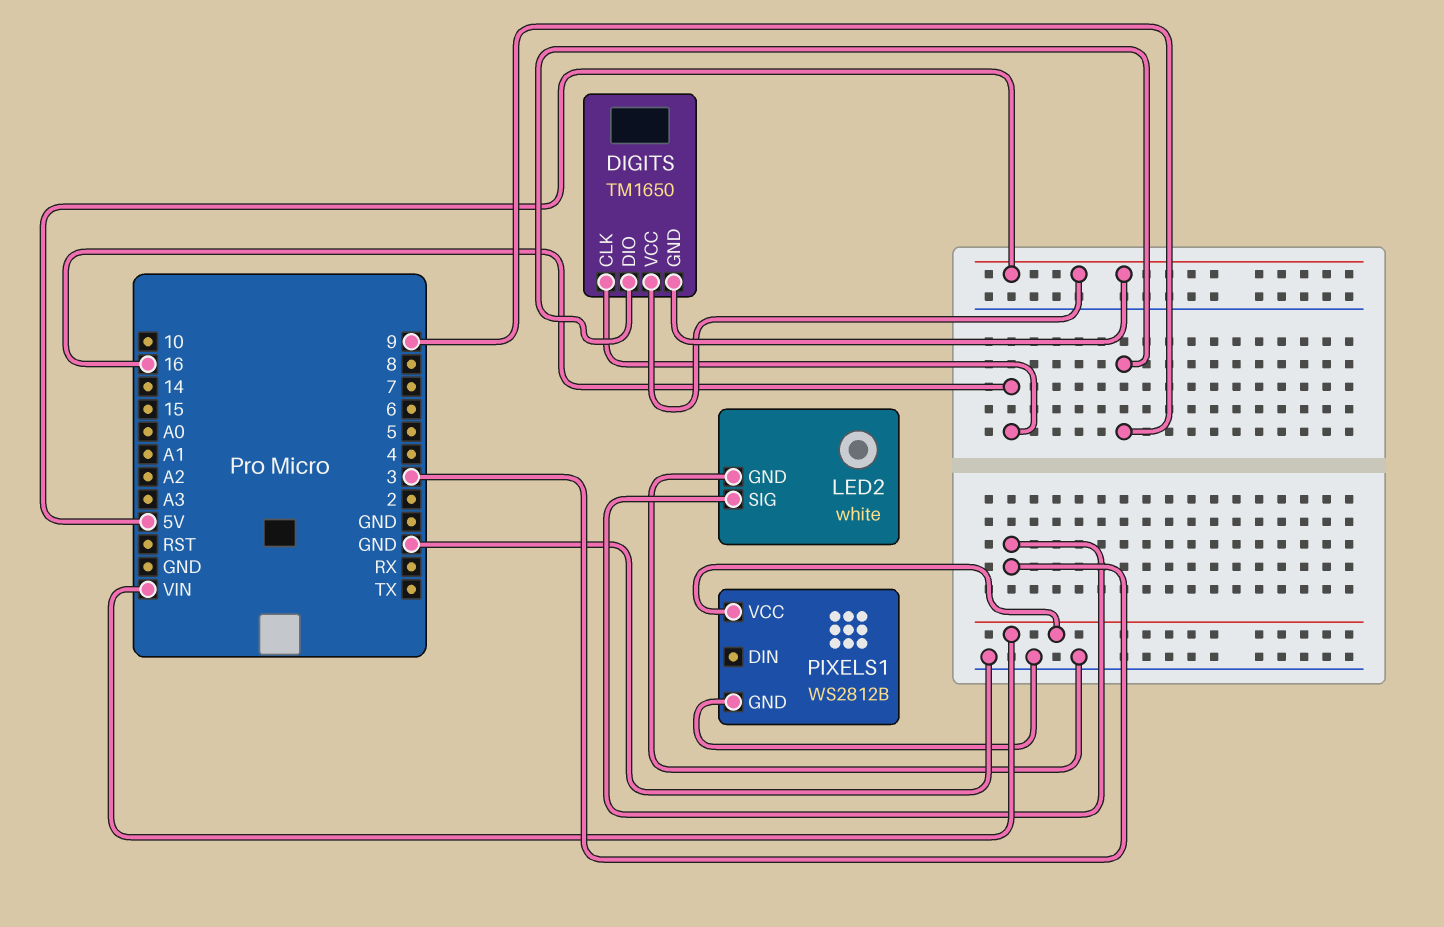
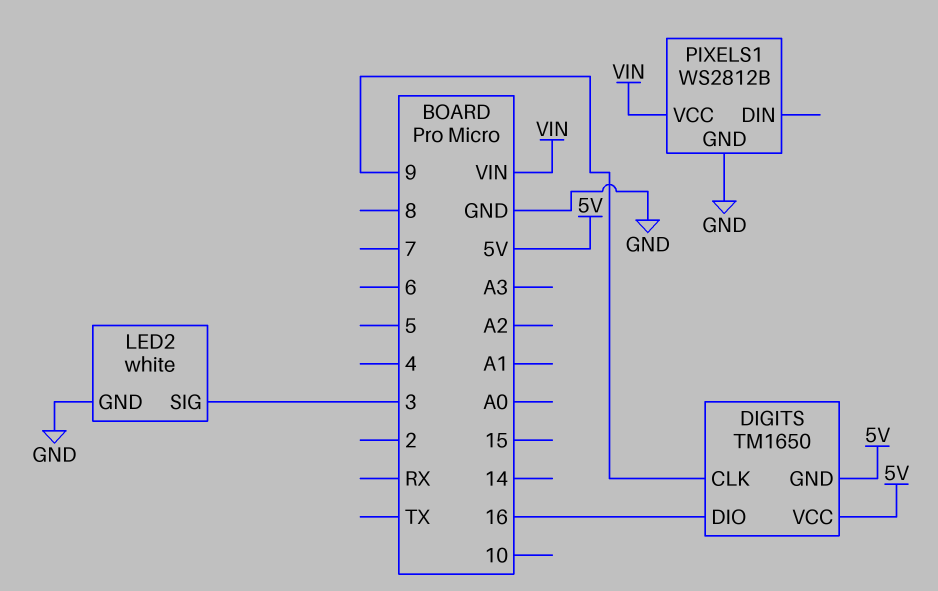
DIGITS pin CLK: 16 -> 9
DIGITS pin DIO: 9 -> 16

